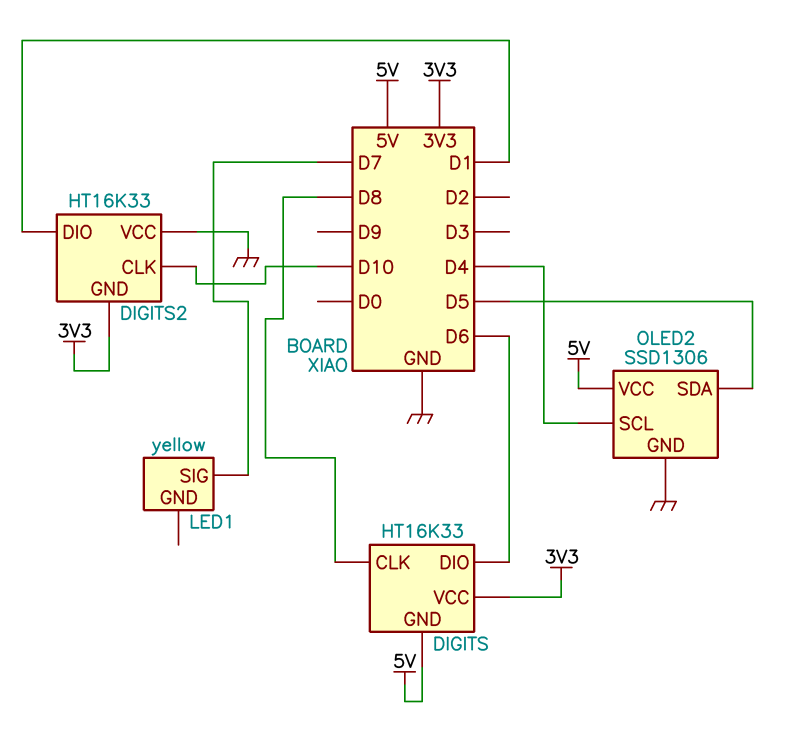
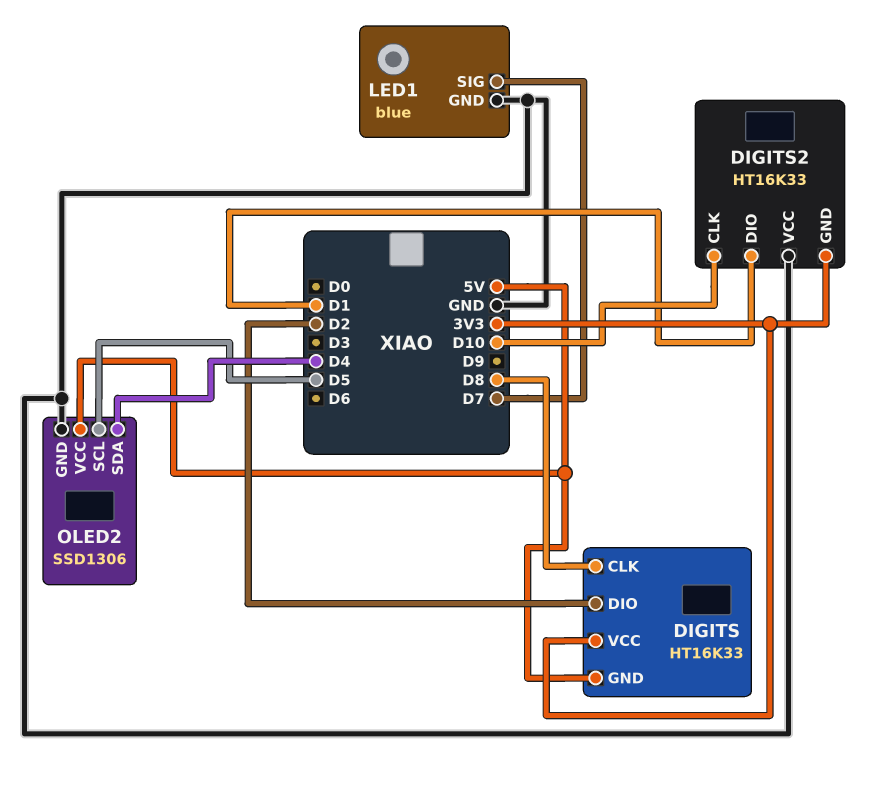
DIGITS pin DIO: D6 -> D2
LED1: yellow -> blue
LED1 pin GND: none -> GND
OLED2 pin SCL: D4 -> D5
OLED2 pin SDA: D5 -> D4

